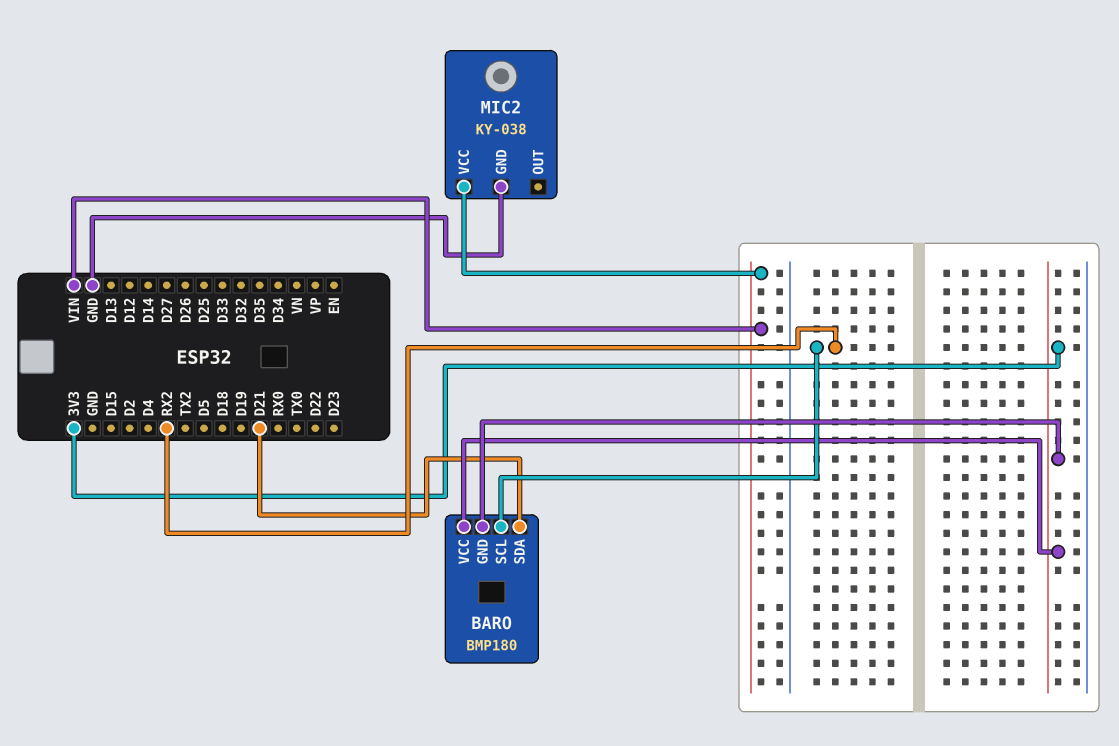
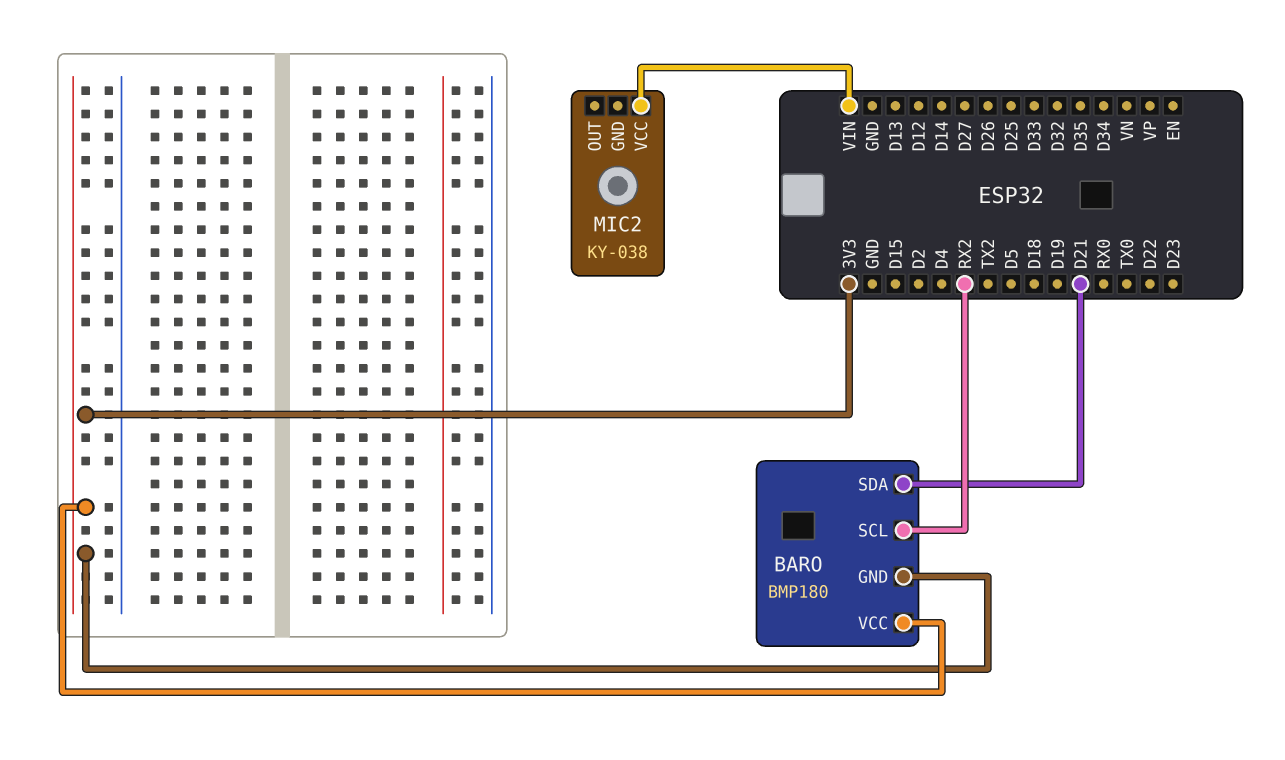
MIC2 pin GND: GND -> none

